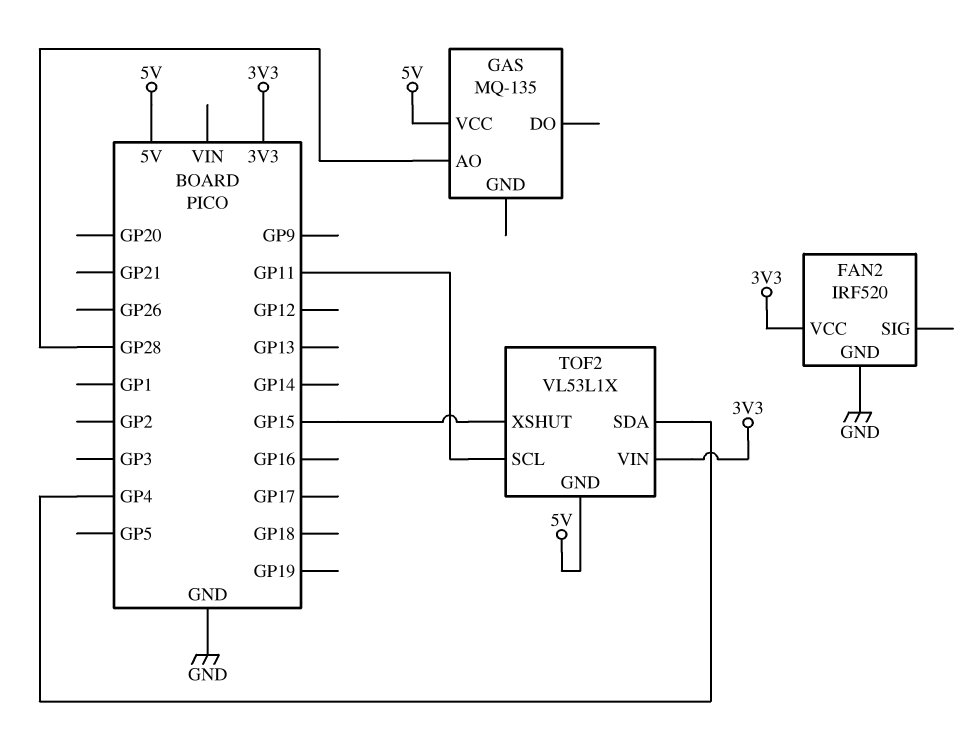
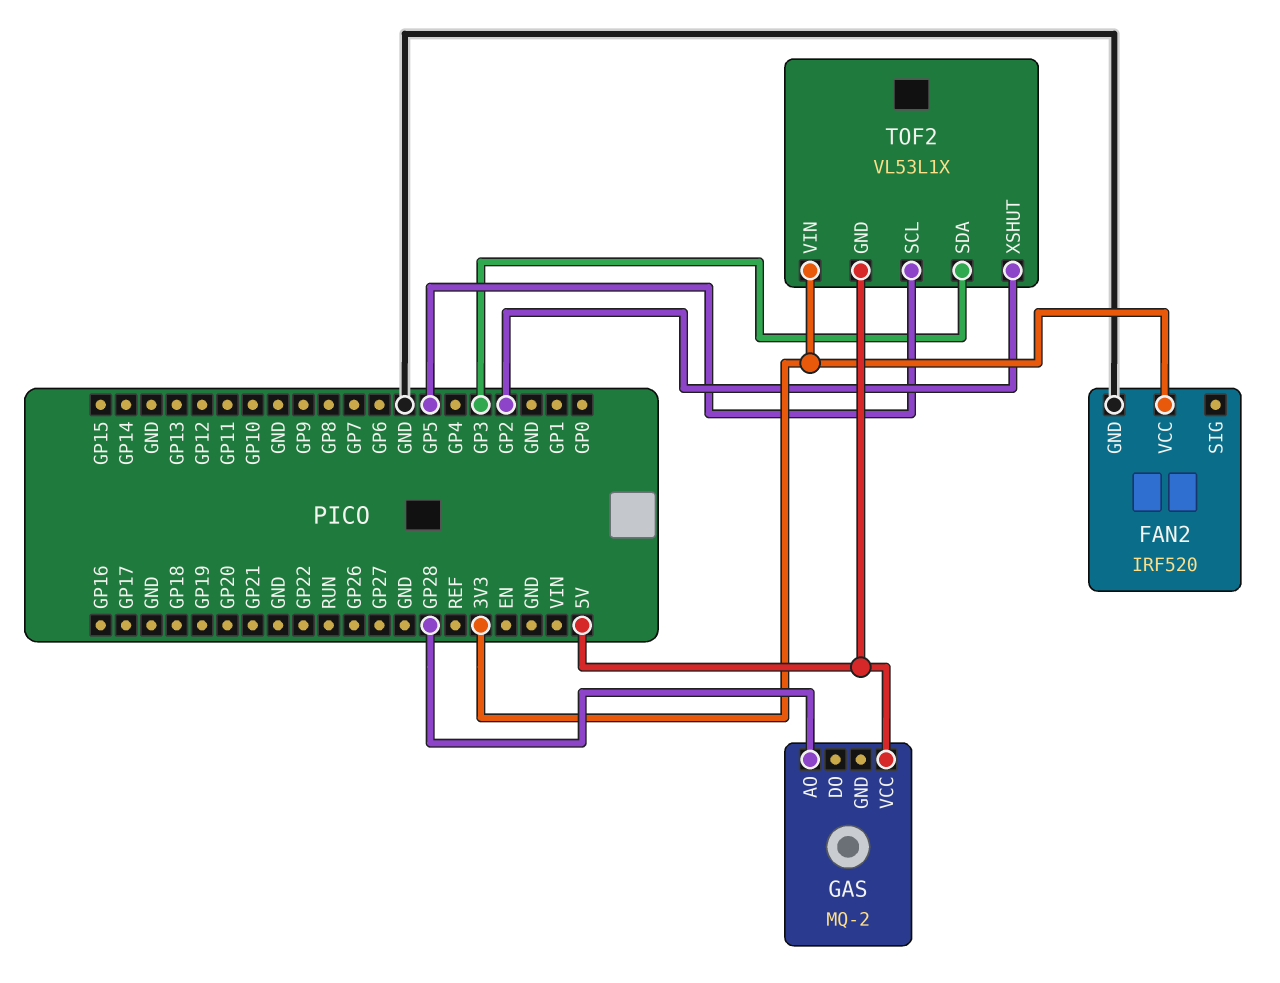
GAS: MQ-135 -> MQ-2
TOF2 pin SCL: GP11 -> GP5
TOF2 pin SDA: GP4 -> GP3
TOF2 pin XSHUT: GP15 -> GP2

